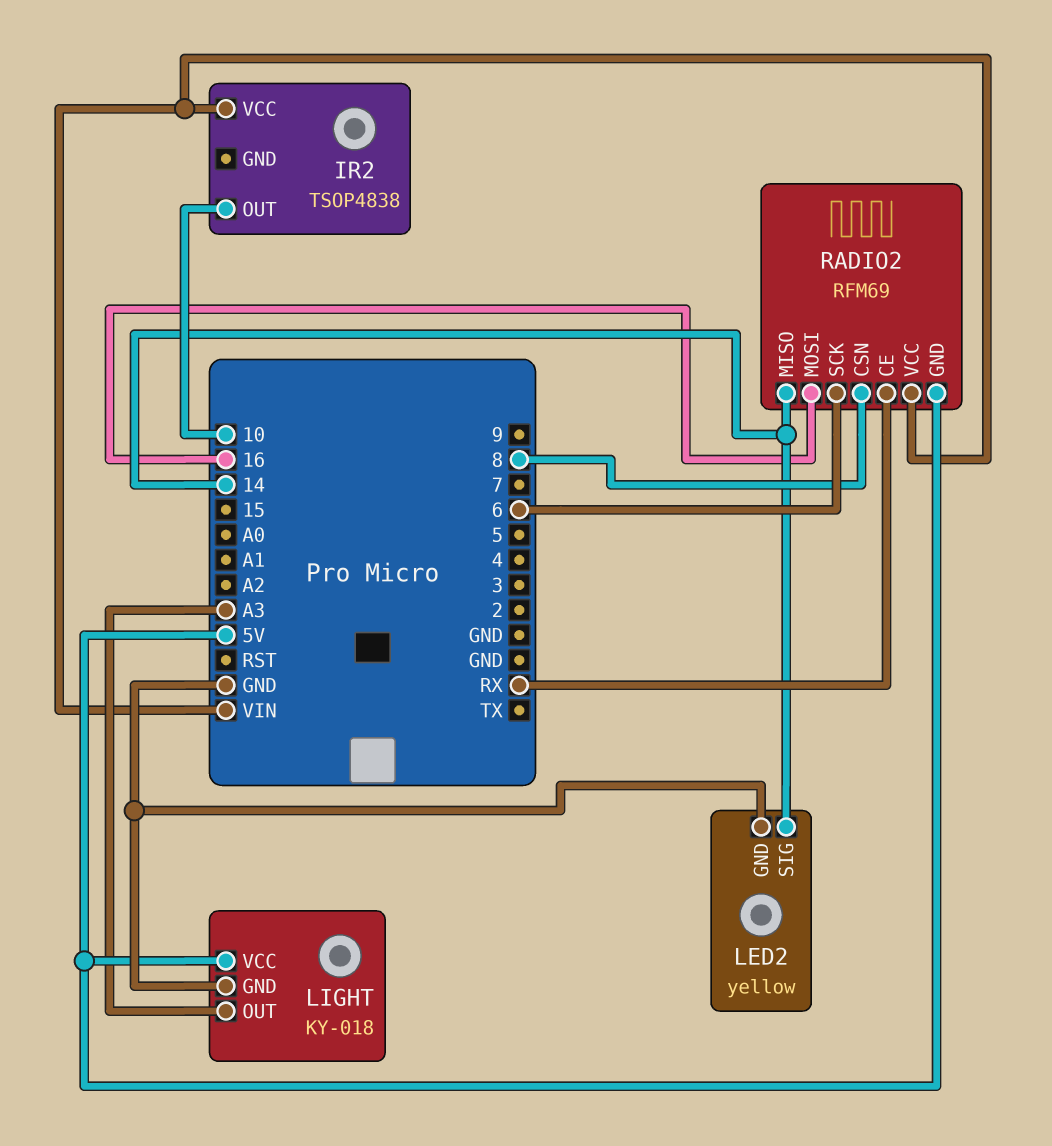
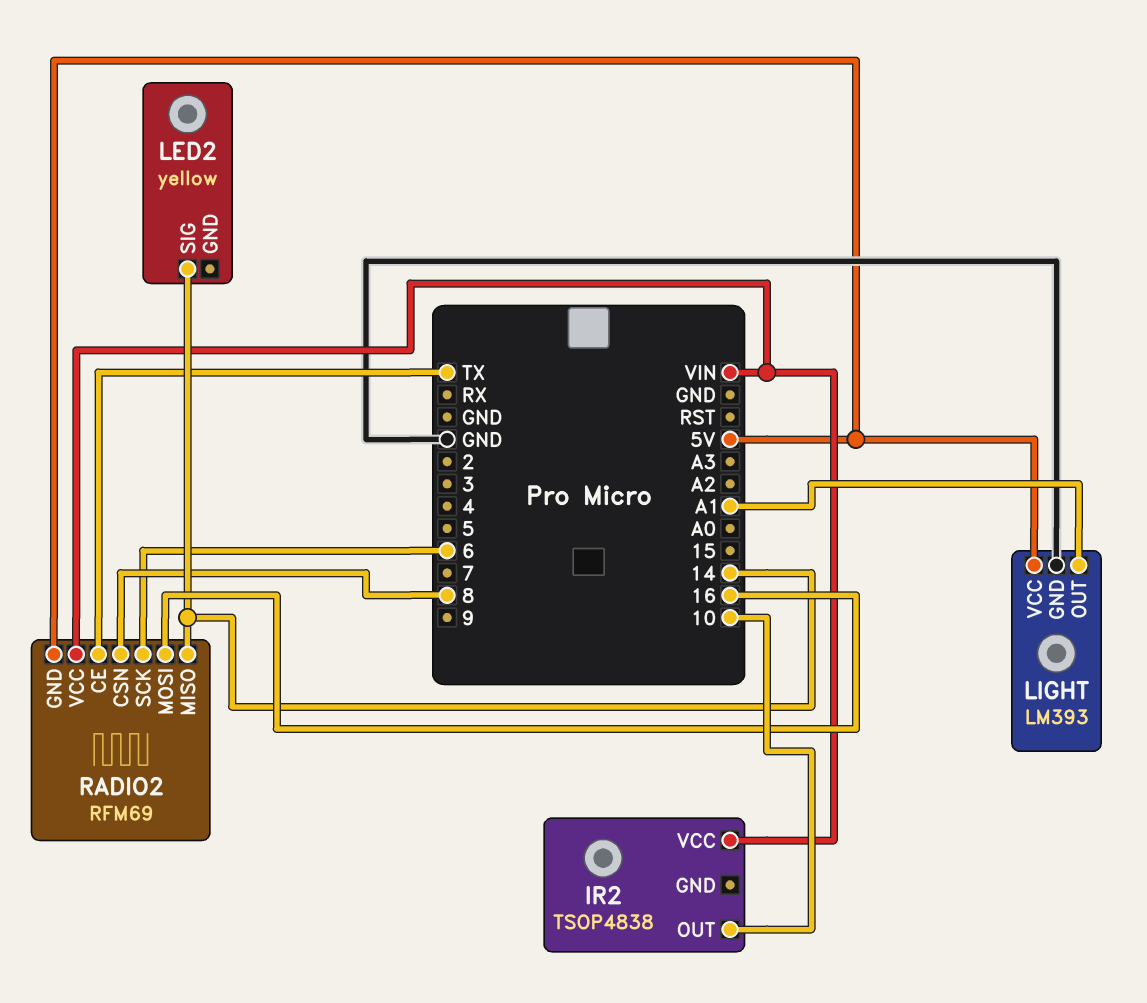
LED2 pin GND: GND -> none
LIGHT: KY-018 -> LM393
LIGHT pin OUT: A3 -> A1
RADIO2 pin CE: RX -> TX

